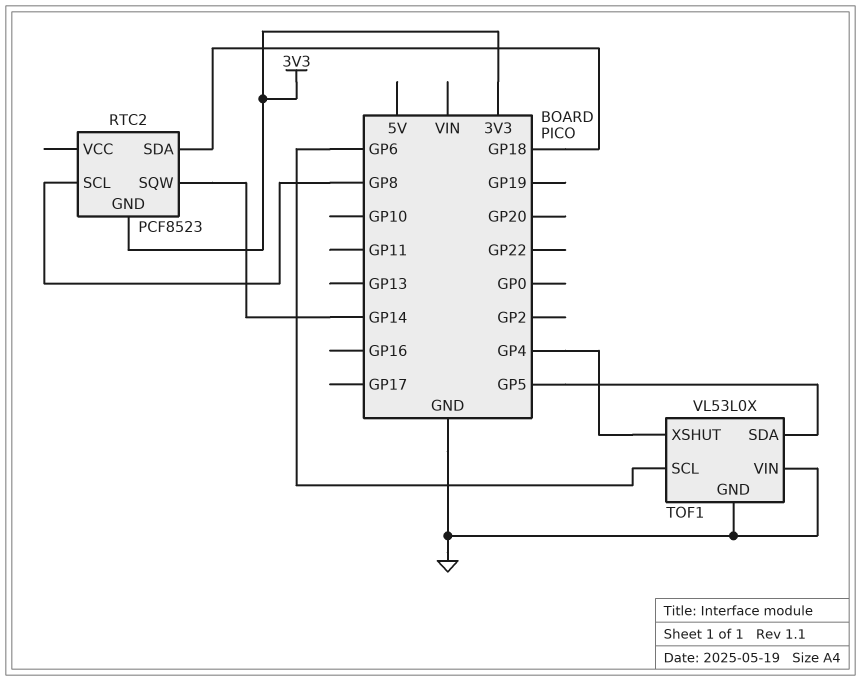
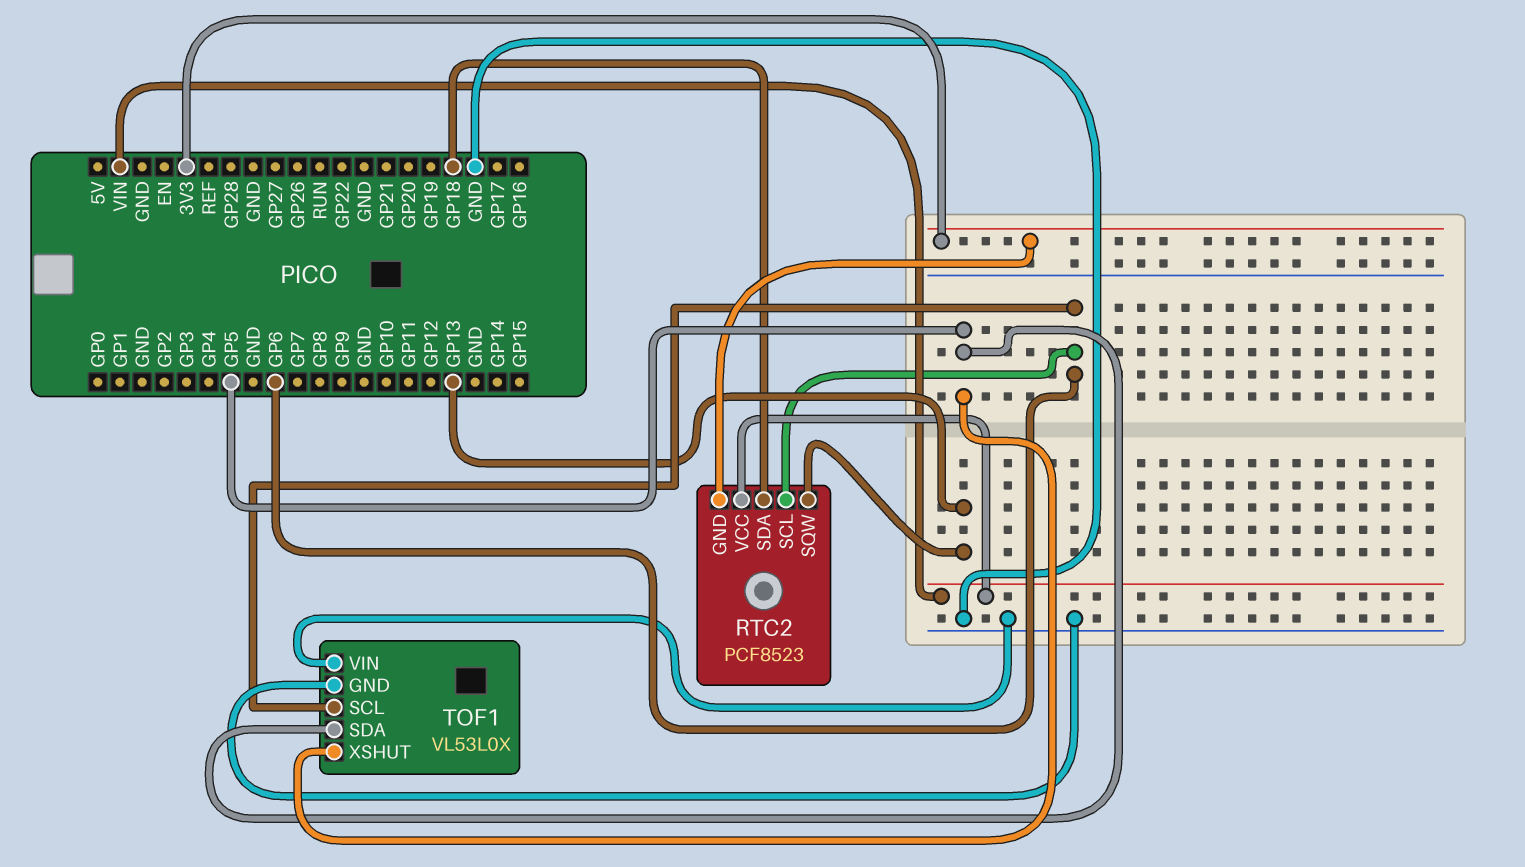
RTC2 pin SCL: GP8 -> GP6
RTC2 pin SQW: GP14 -> GP13
RTC2 pin VCC: none -> VIN
TOF1 pin XSHUT: GP4 -> GP5

